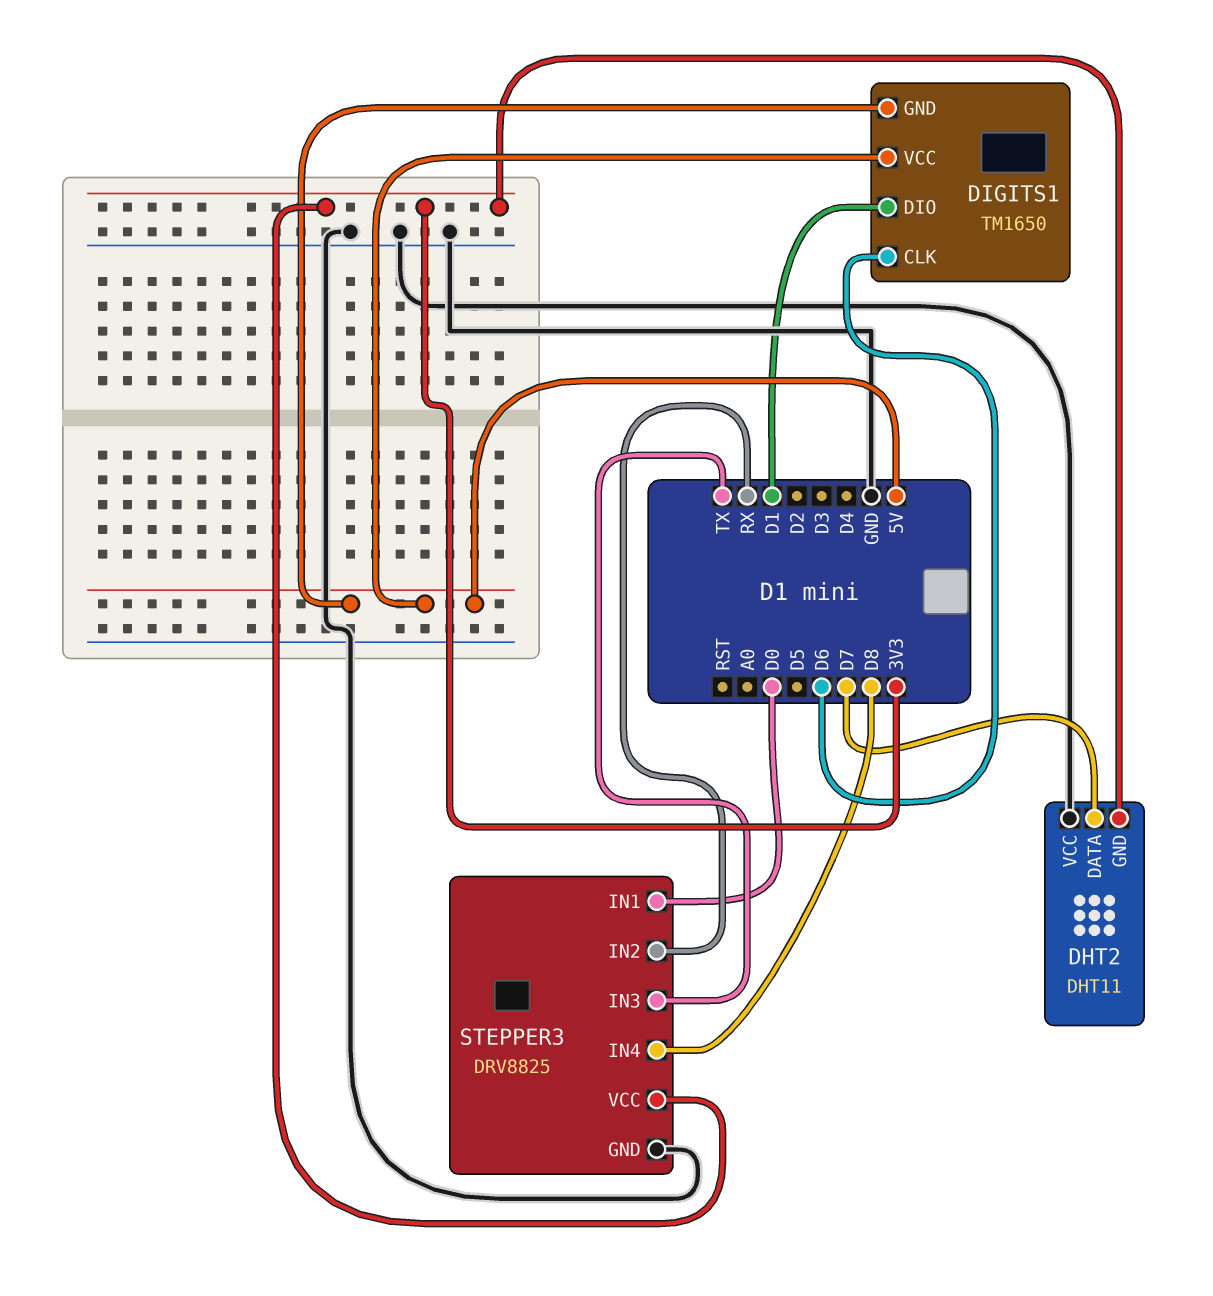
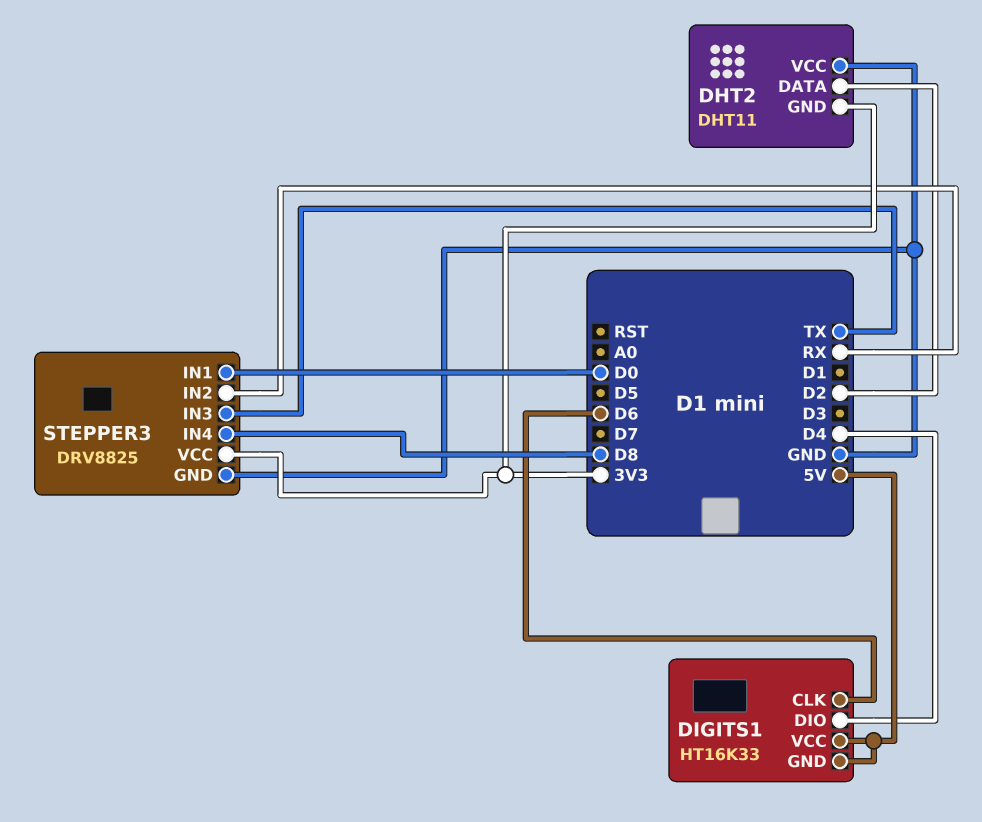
DHT2 pin DATA: D7 -> D2
DIGITS1: TM1650 -> HT16K33
DIGITS1 pin DIO: D1 -> D4

